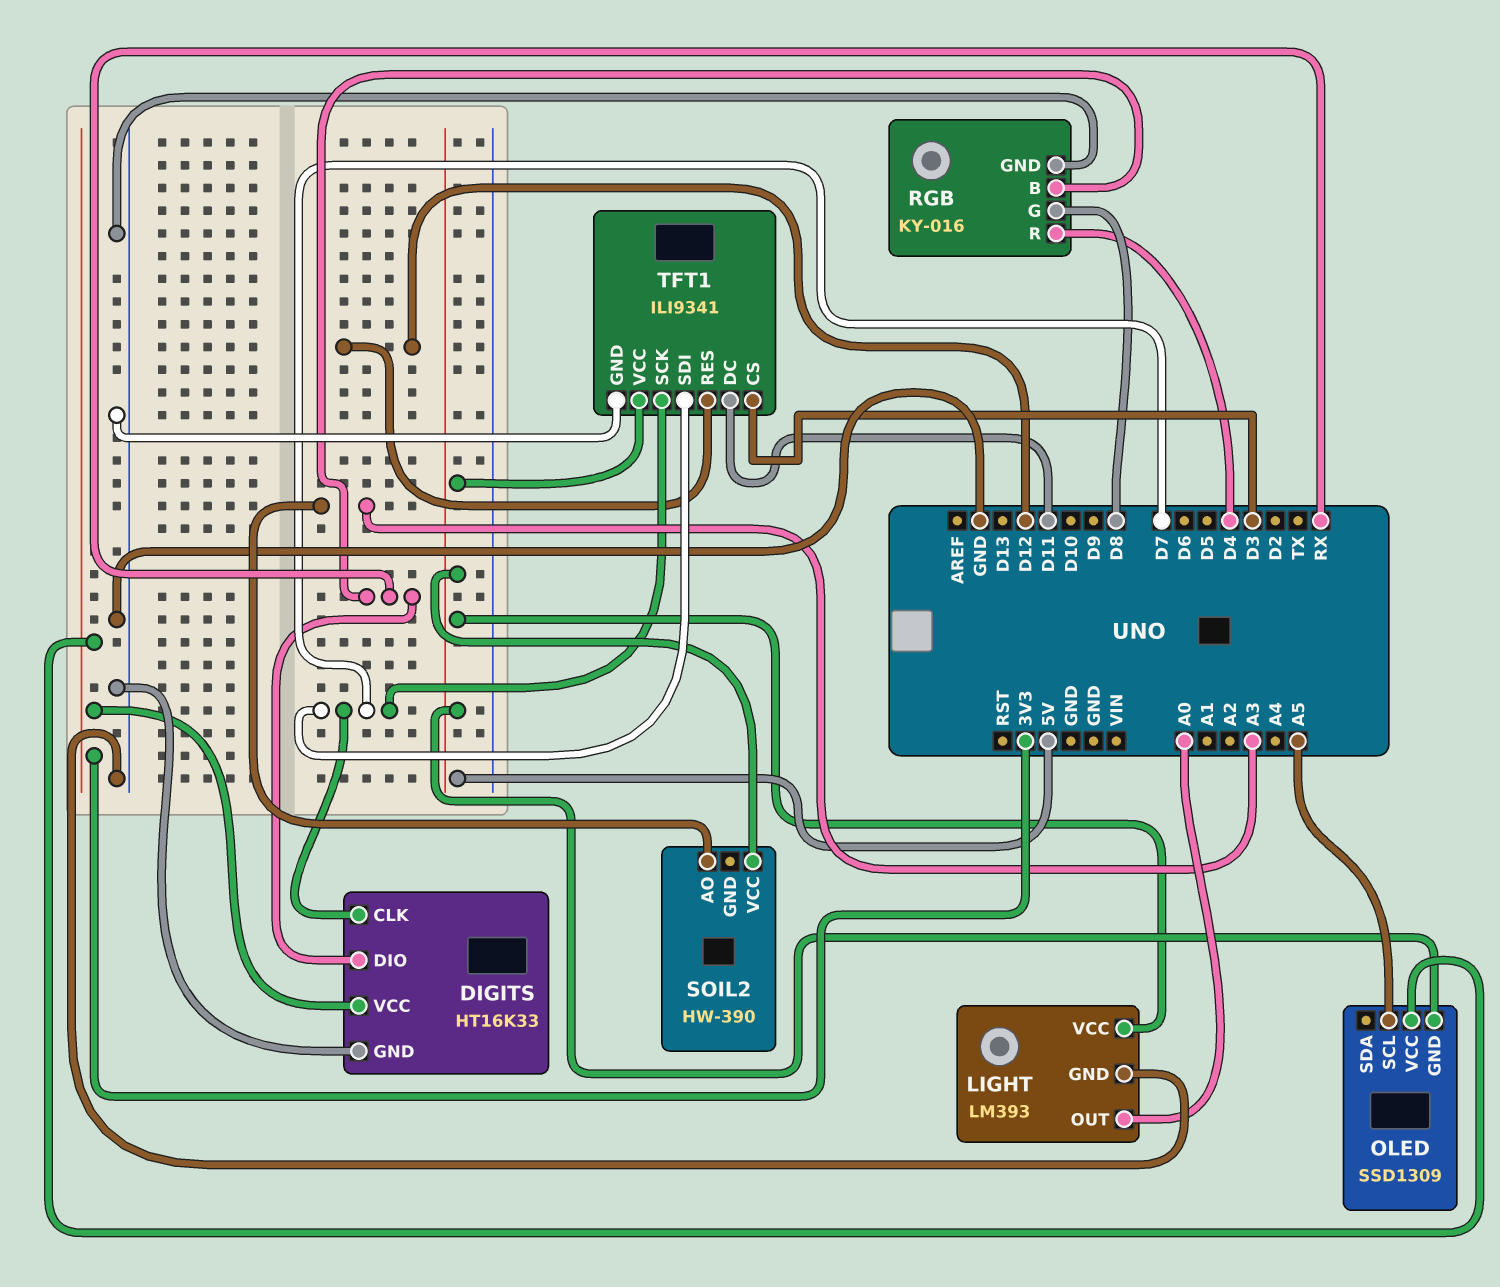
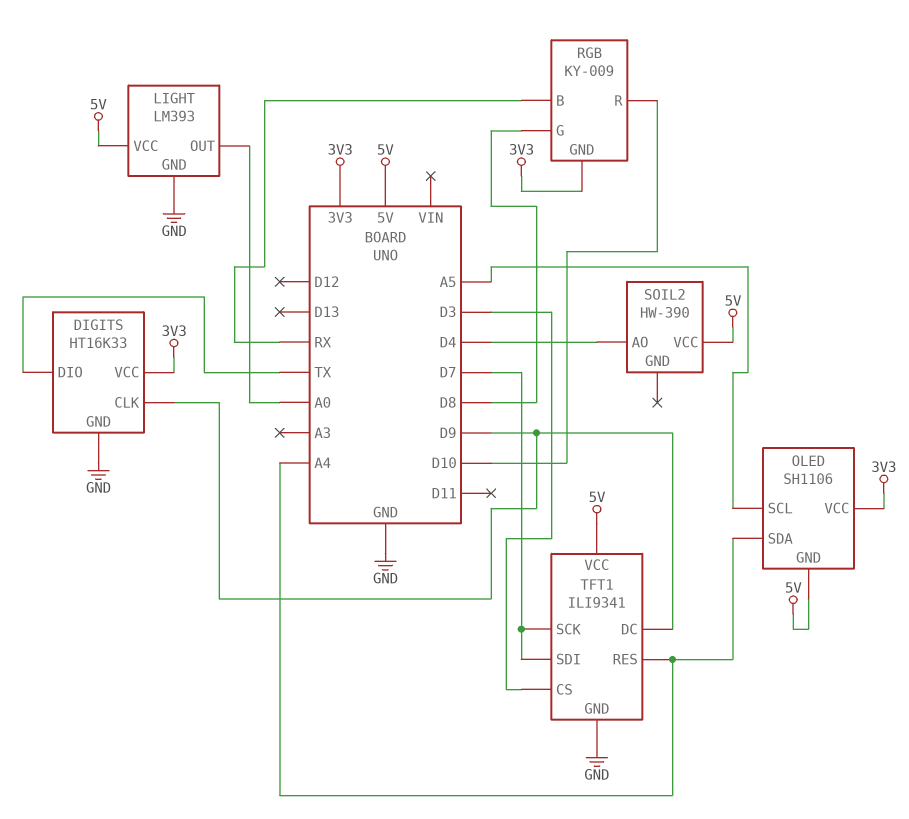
DIGITS pin CLK: D7 -> D9
DIGITS pin DIO: RX -> TX
OLED: SSD1309 -> SH1106
OLED pin SDA: none -> A4
RGB: KY-016 -> KY-009
RGB pin GND: GND -> 3V3
RGB pin R: D4 -> D10
SOIL2 pin AO: A3 -> D4
TFT1 pin DC: D11 -> D9
TFT1 pin RES: D12 -> A4

